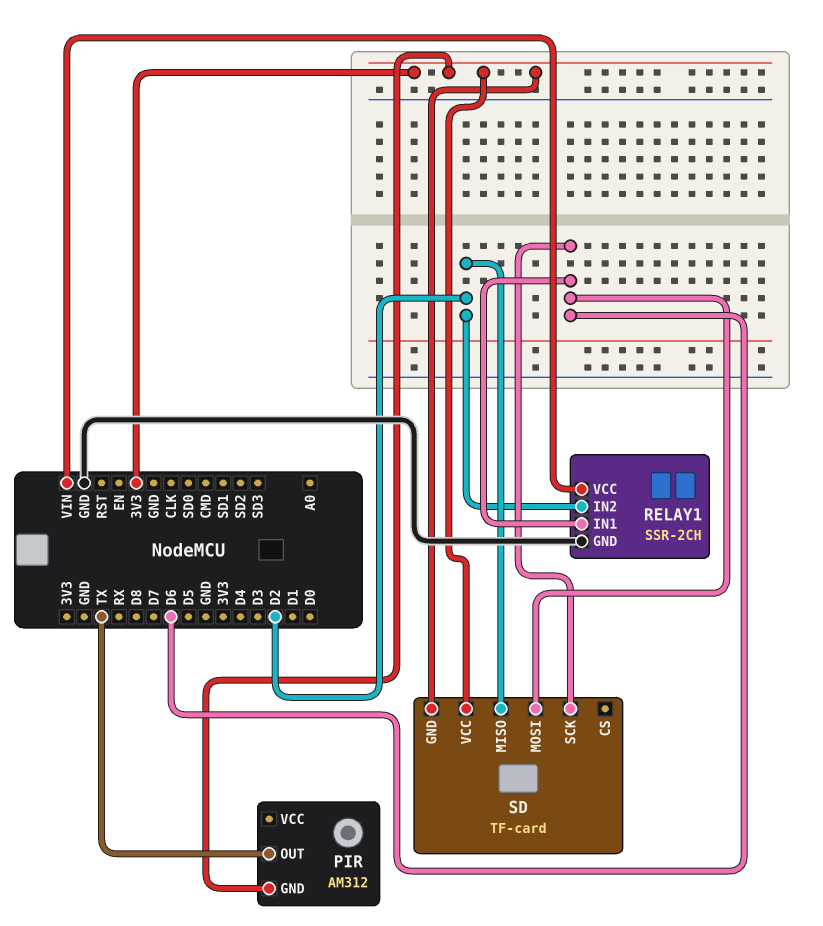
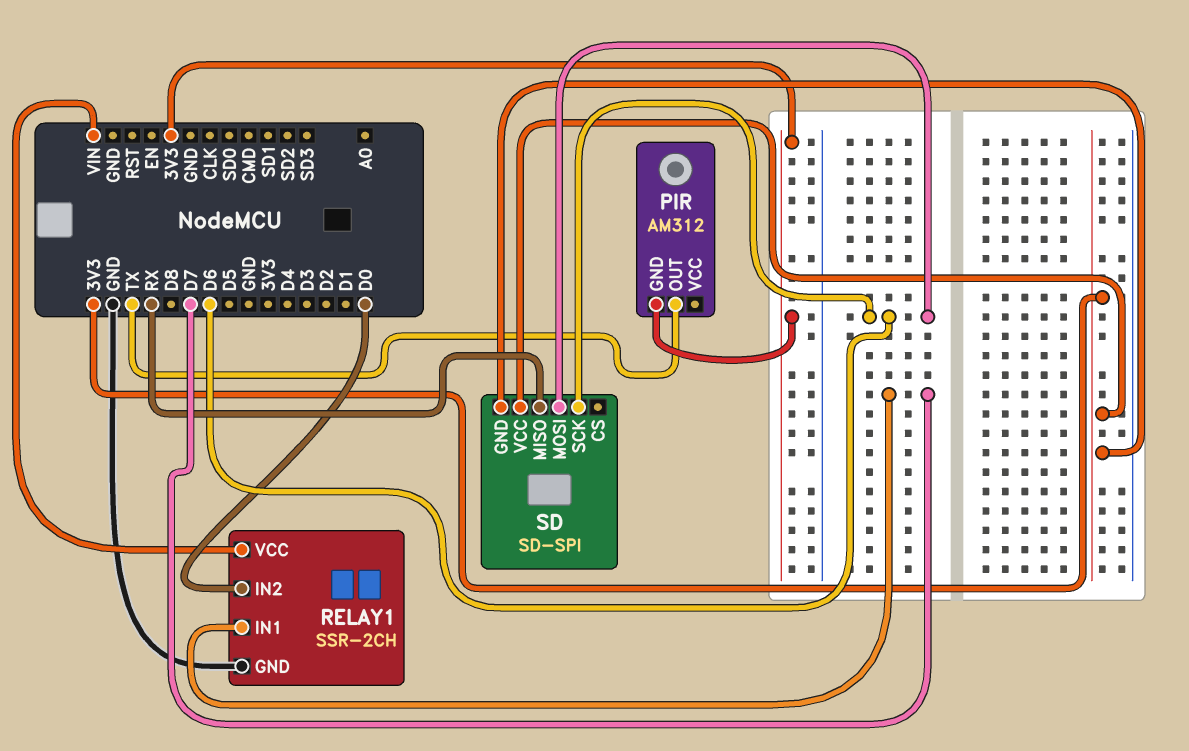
RELAY1 pin IN1: D6 -> D7
RELAY1 pin IN2: D2 -> D0
SD: TF-card -> SD-SPI
SD pin MISO: D2 -> RX

